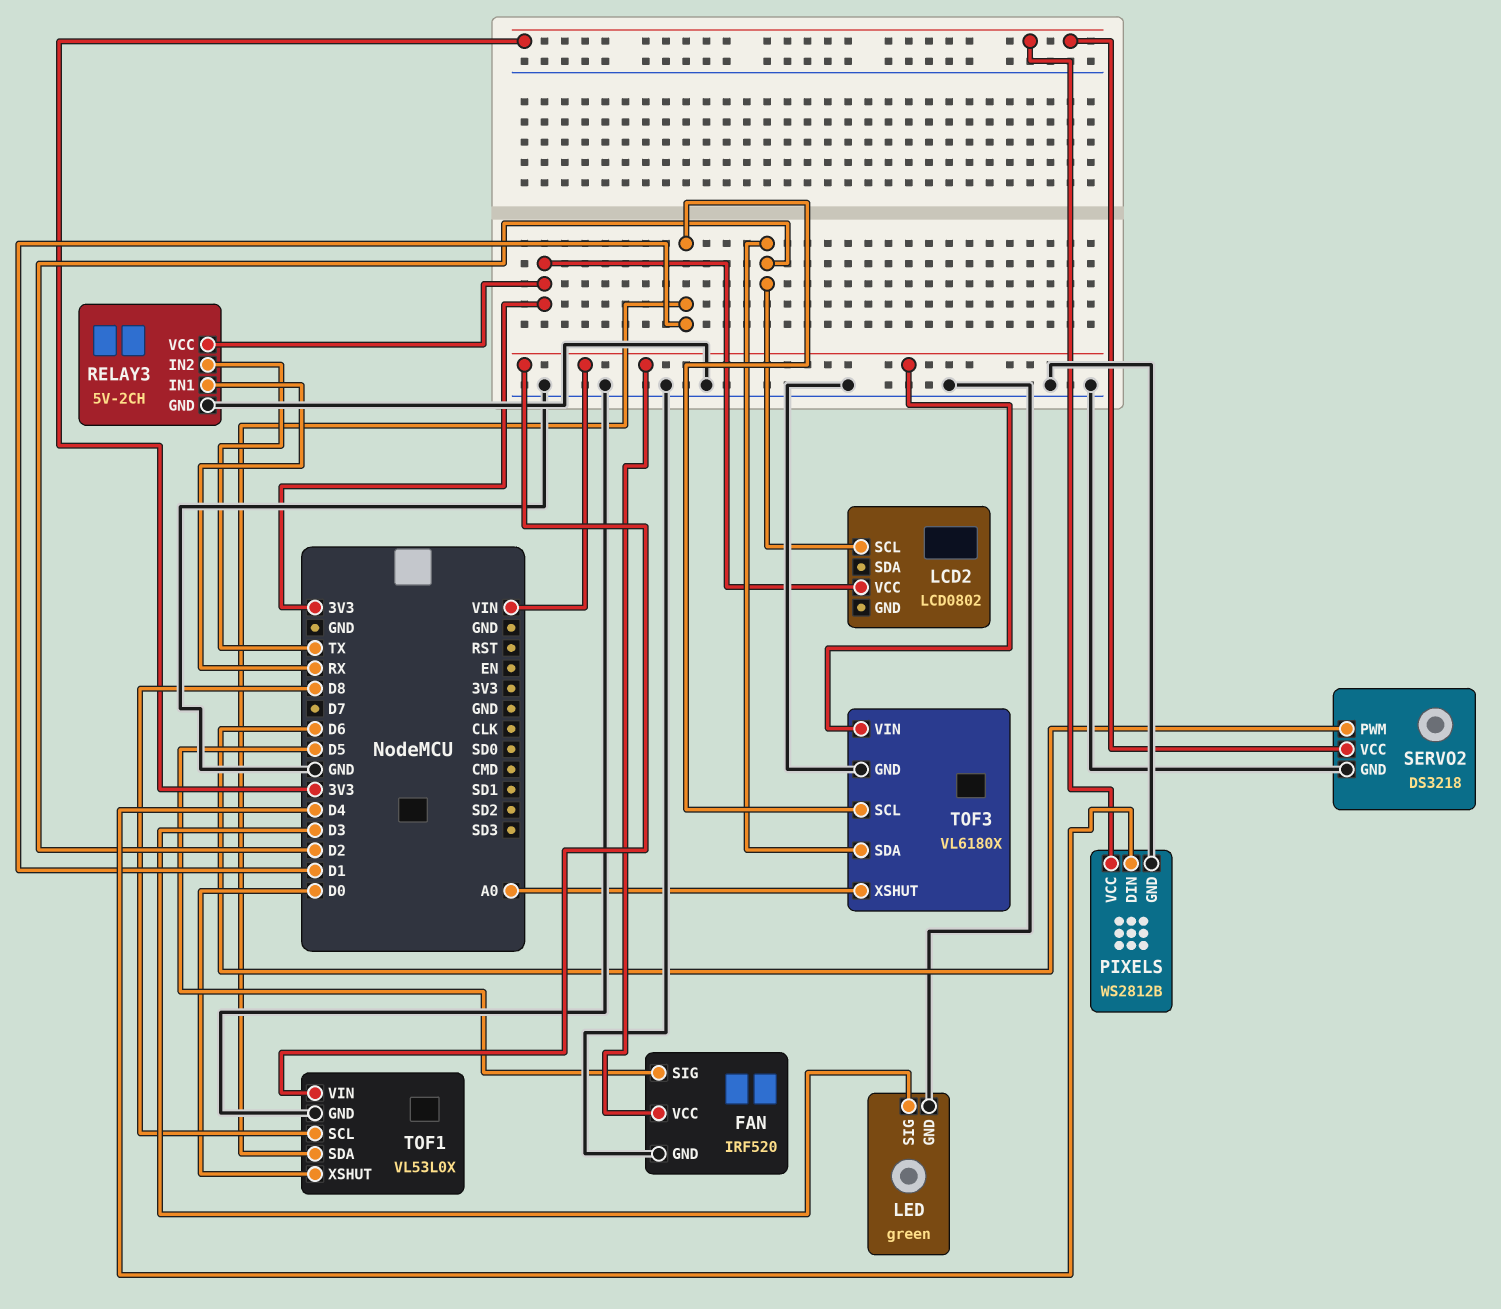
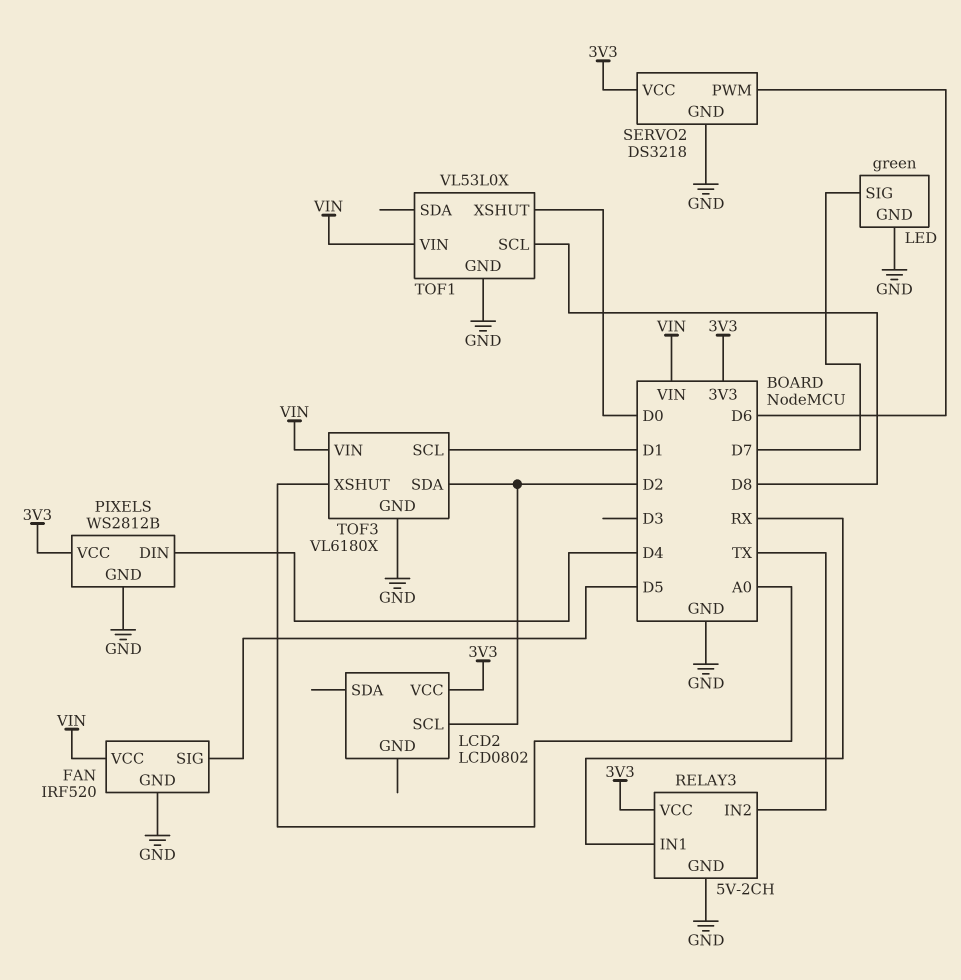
LED pin SIG: D3 -> D7
TOF1 pin SDA: D1 -> none

